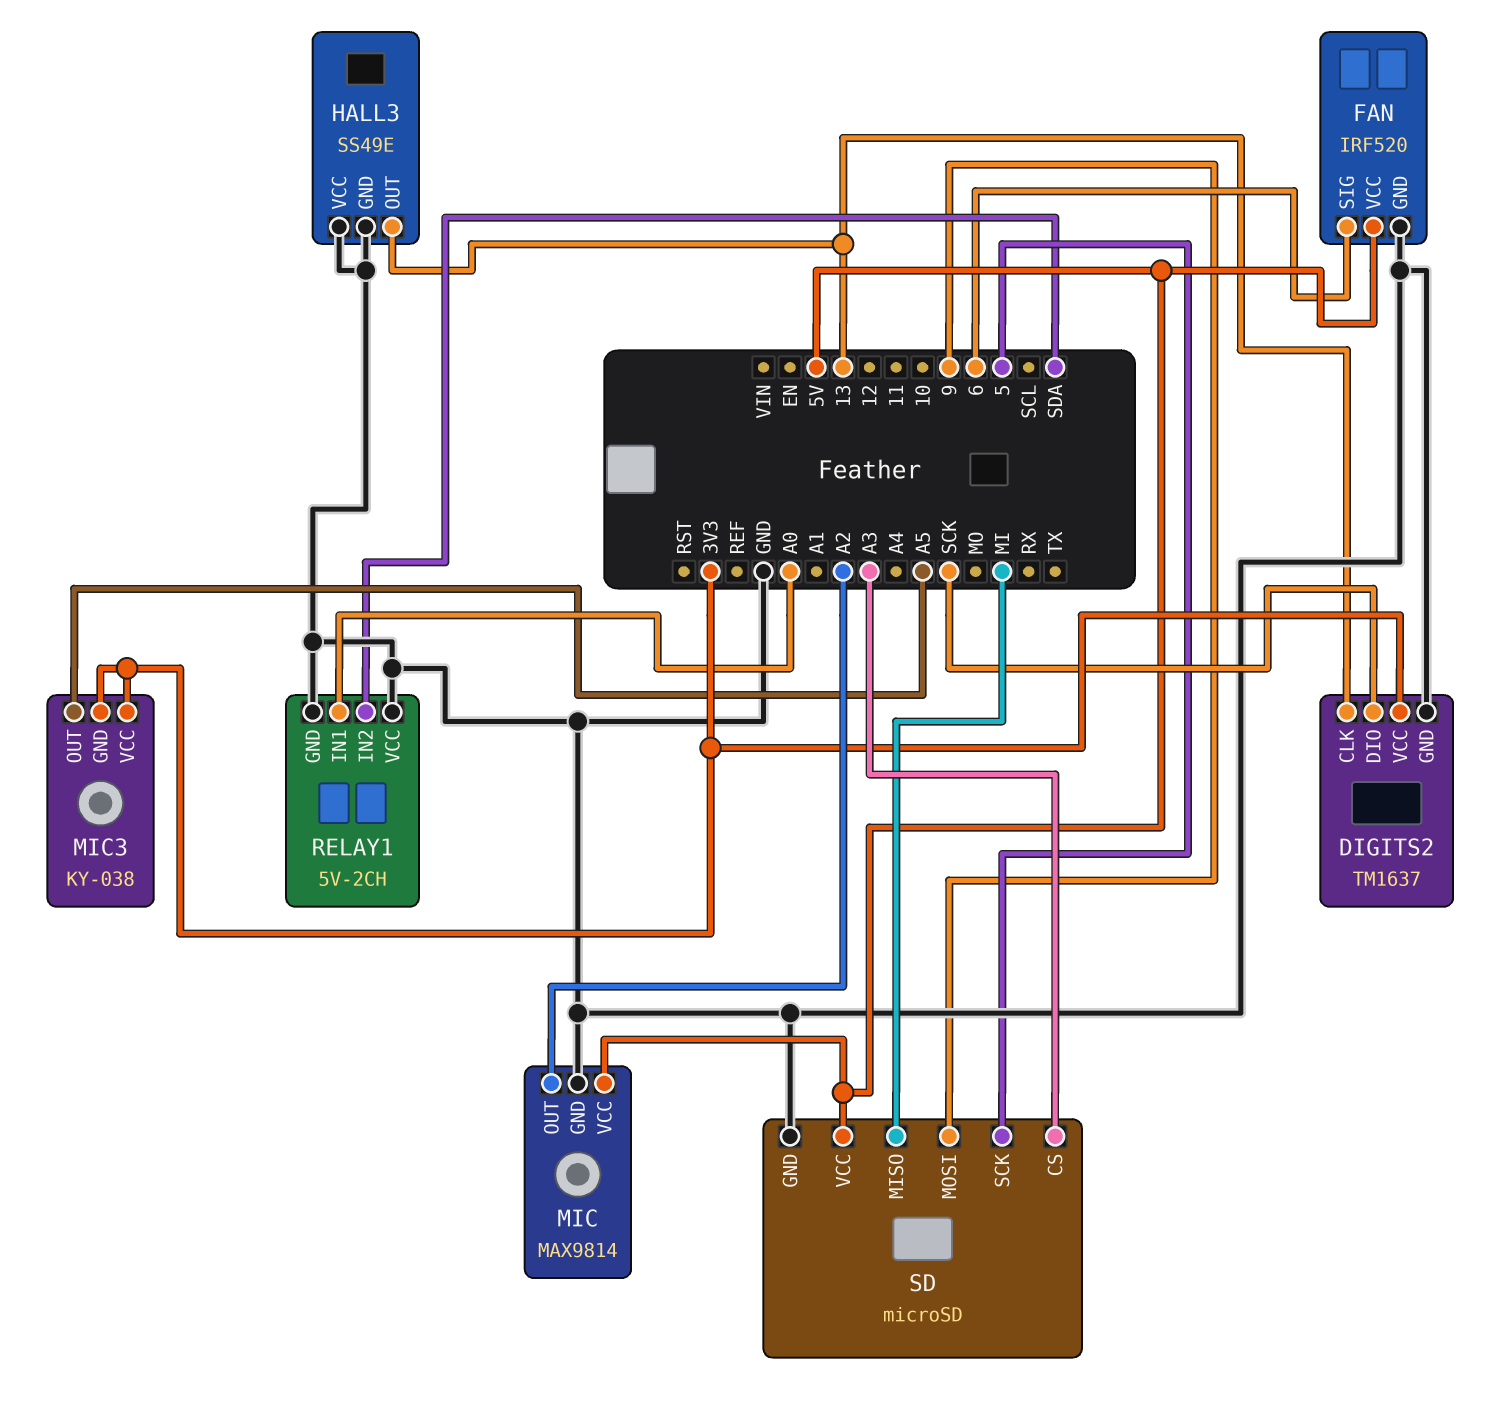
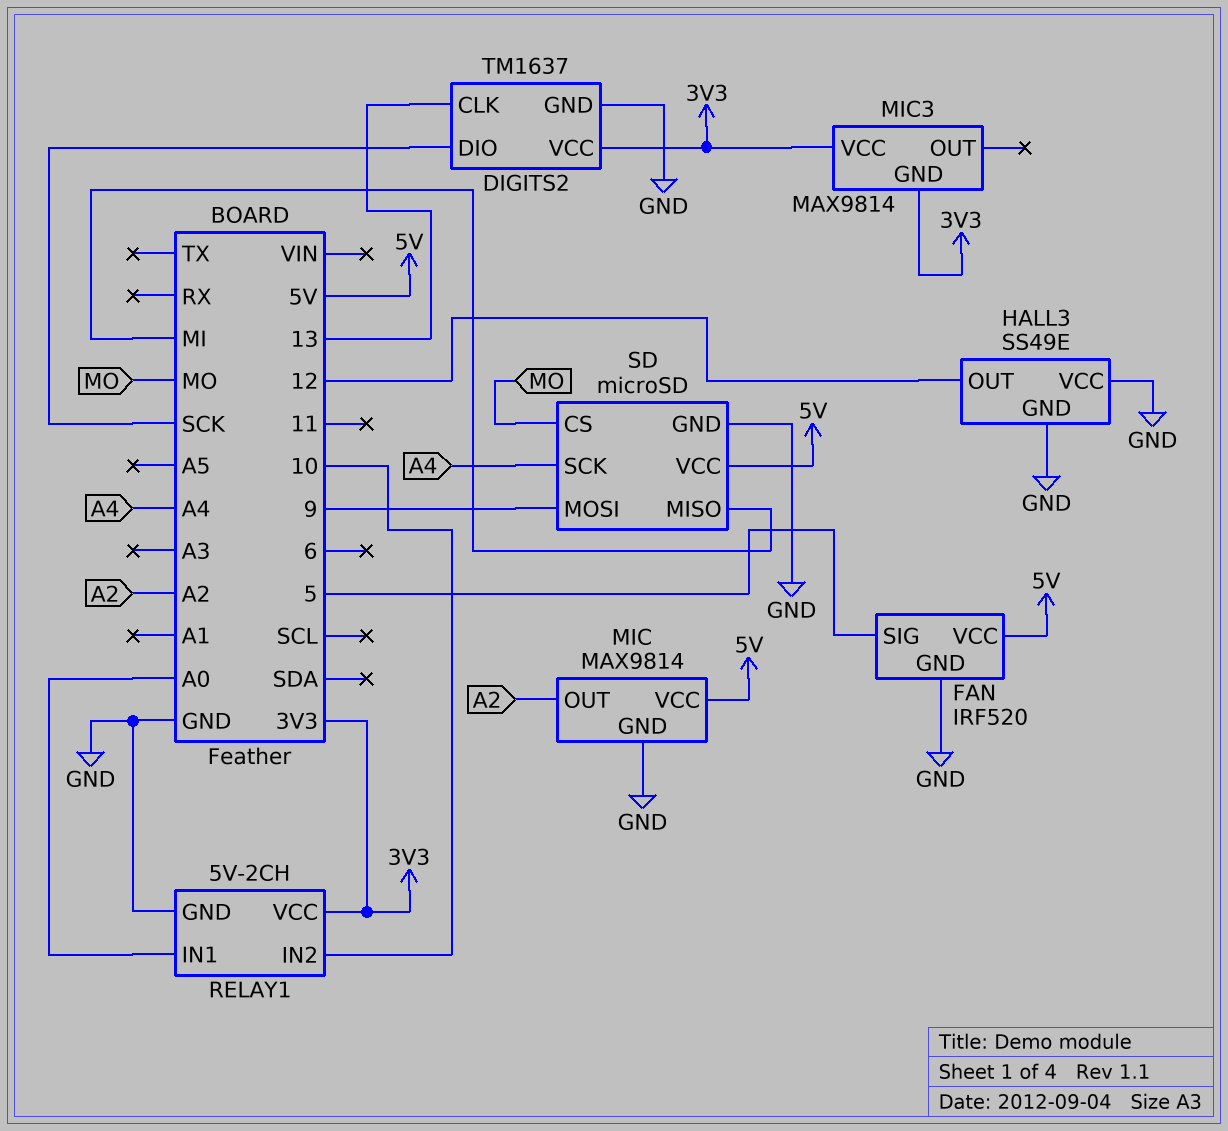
FAN pin SIG: 6 -> 5
HALL3 pin OUT: 13 -> 12
MIC3: KY-038 -> MAX9814
MIC3 pin OUT: A5 -> none
RELAY1 pin IN2: SDA -> 10
RELAY1 pin VCC: GND -> 3V3
SD pin CS: A3 -> MO
SD pin SCK: 5 -> A4

